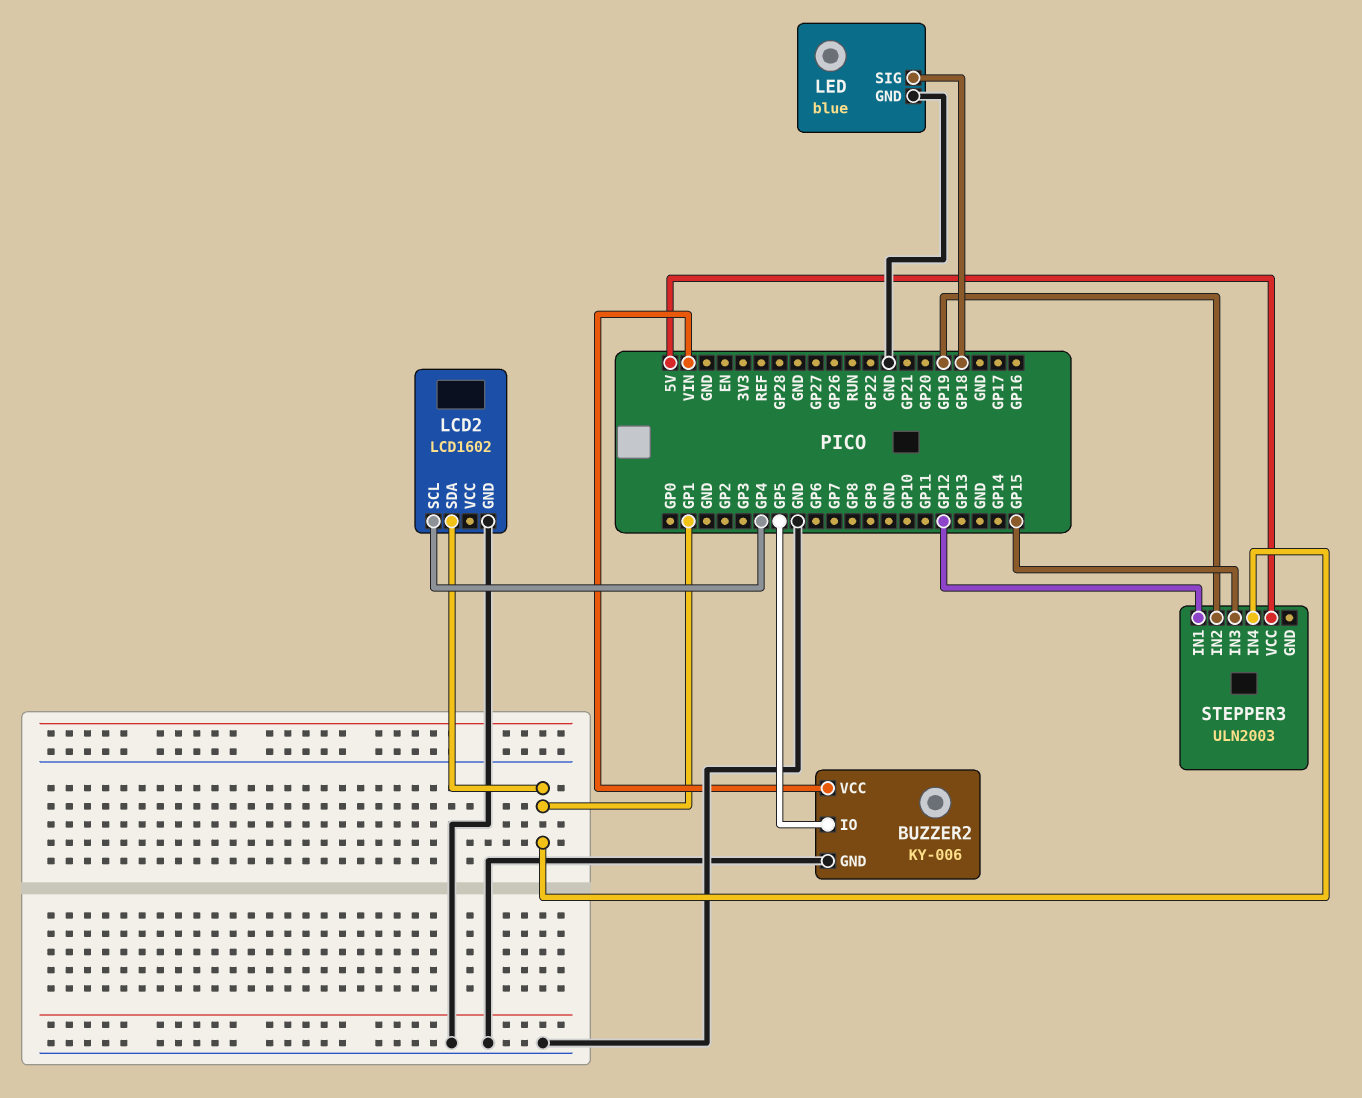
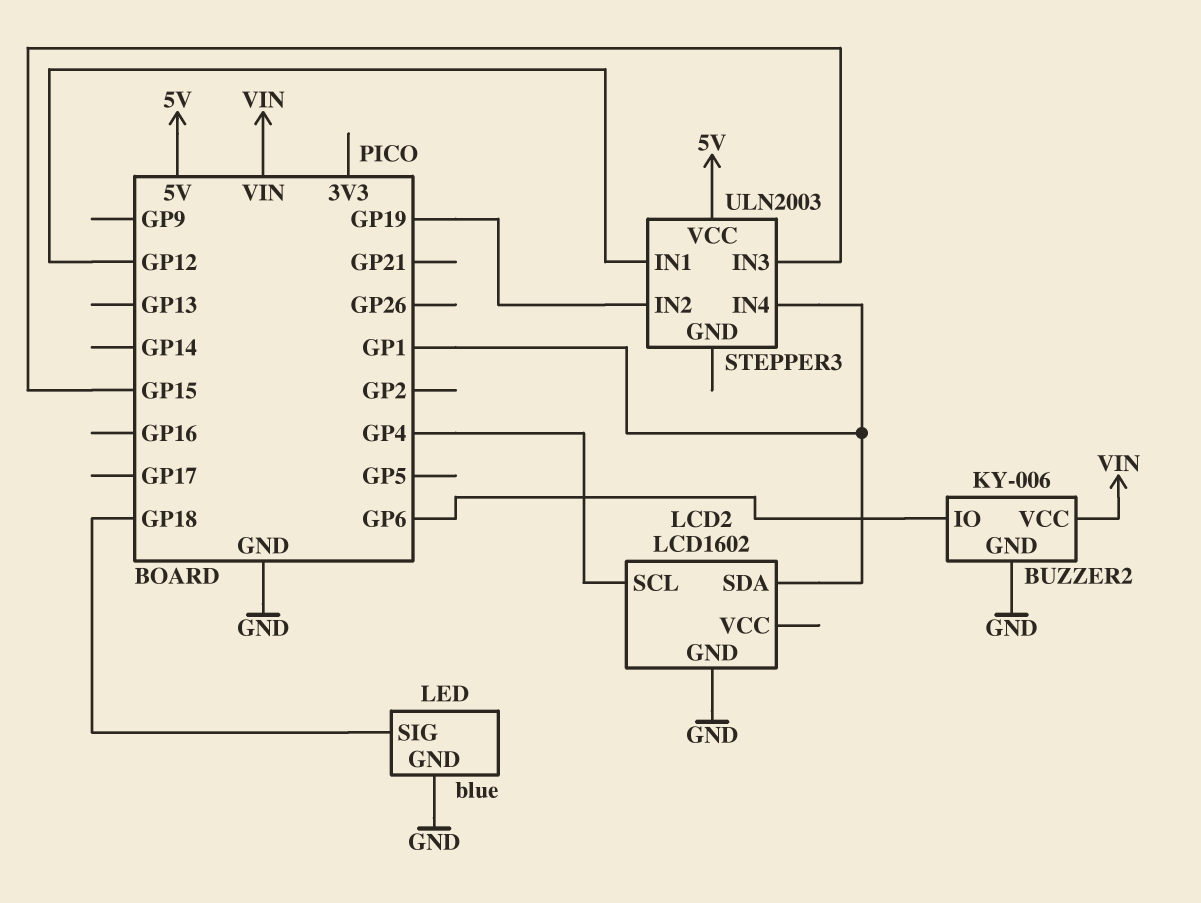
BUZZER2 pin IO: GP5 -> GP6

